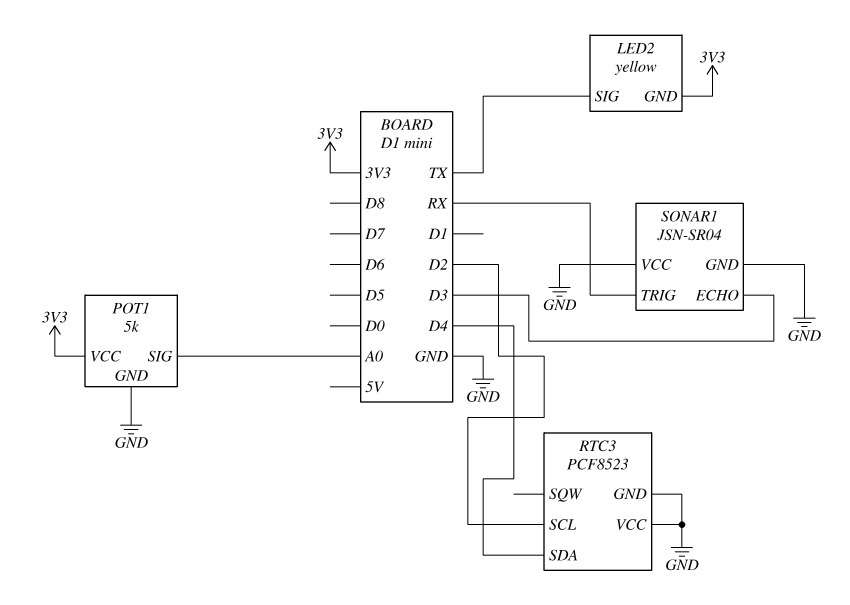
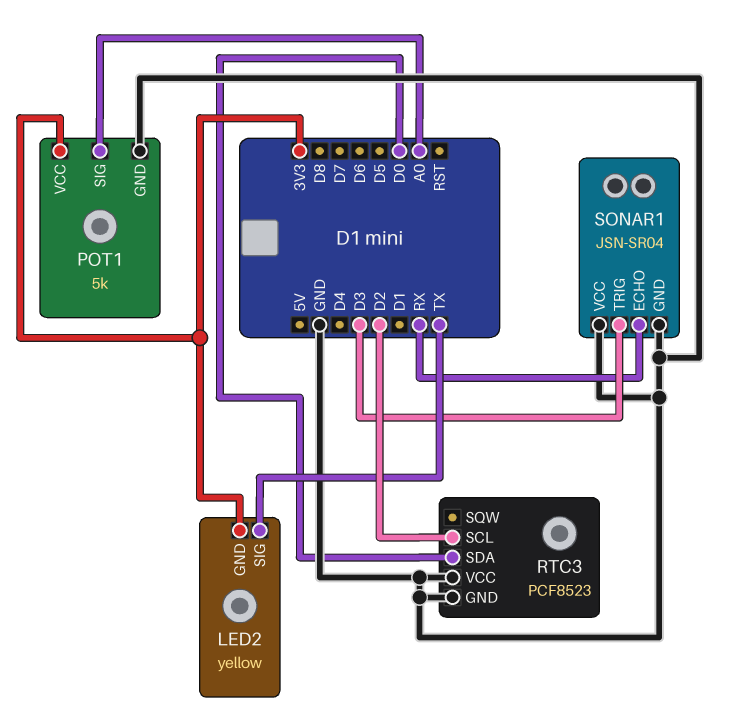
RTC3 pin SDA: D4 -> D0
SONAR1 pin ECHO: D3 -> RX
SONAR1 pin TRIG: RX -> D3

